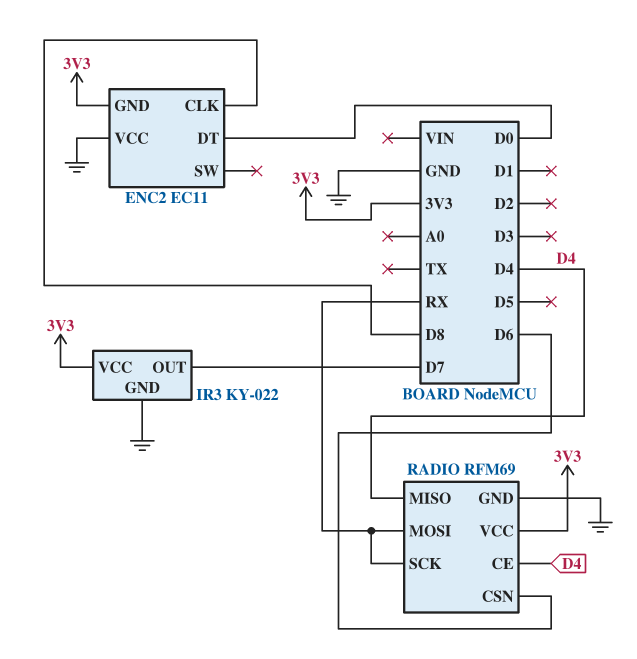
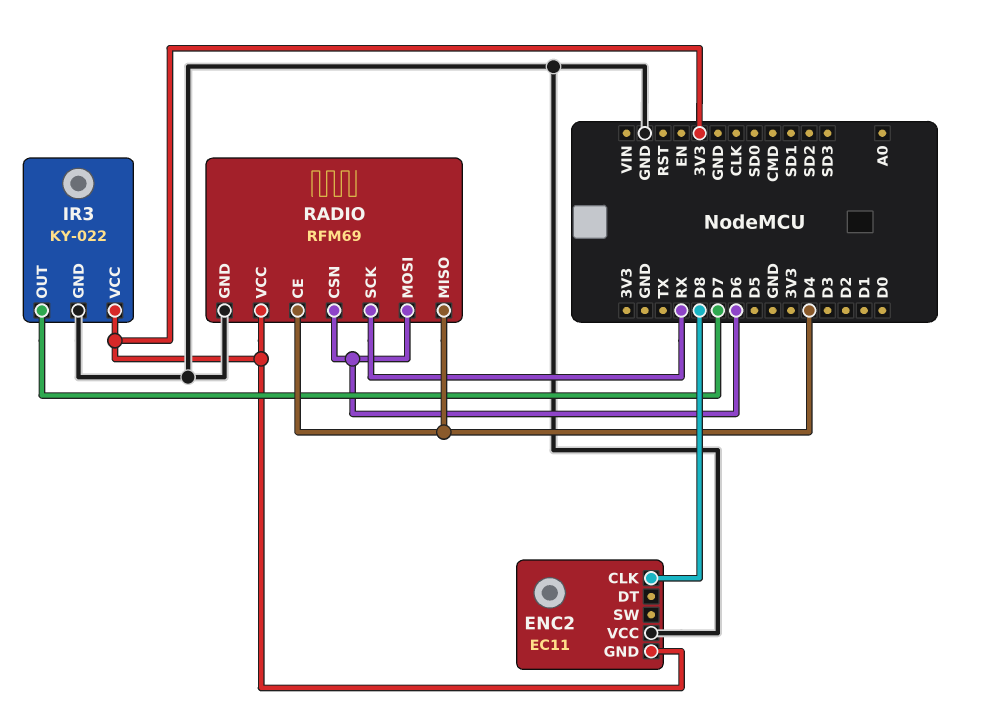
ENC2 pin DT: D0 -> none
RADIO pin MOSI: RX -> D6

